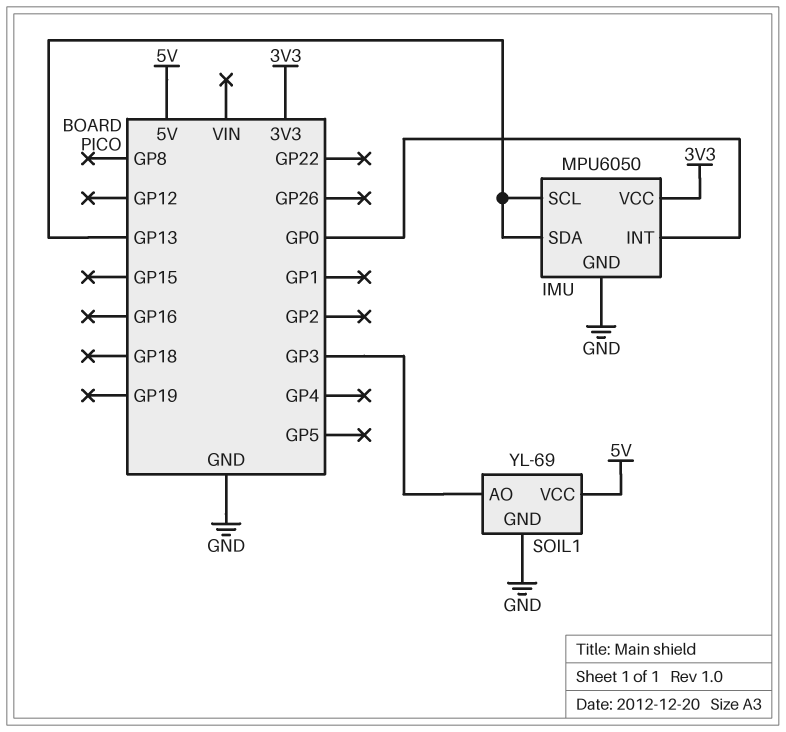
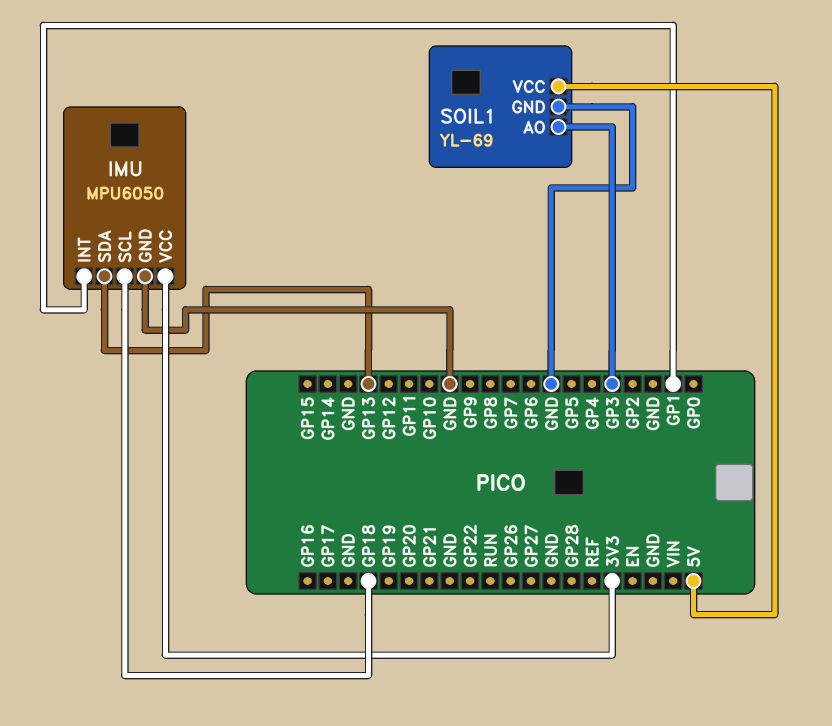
IMU pin INT: GP0 -> GP1
IMU pin SCL: GP13 -> GP18

